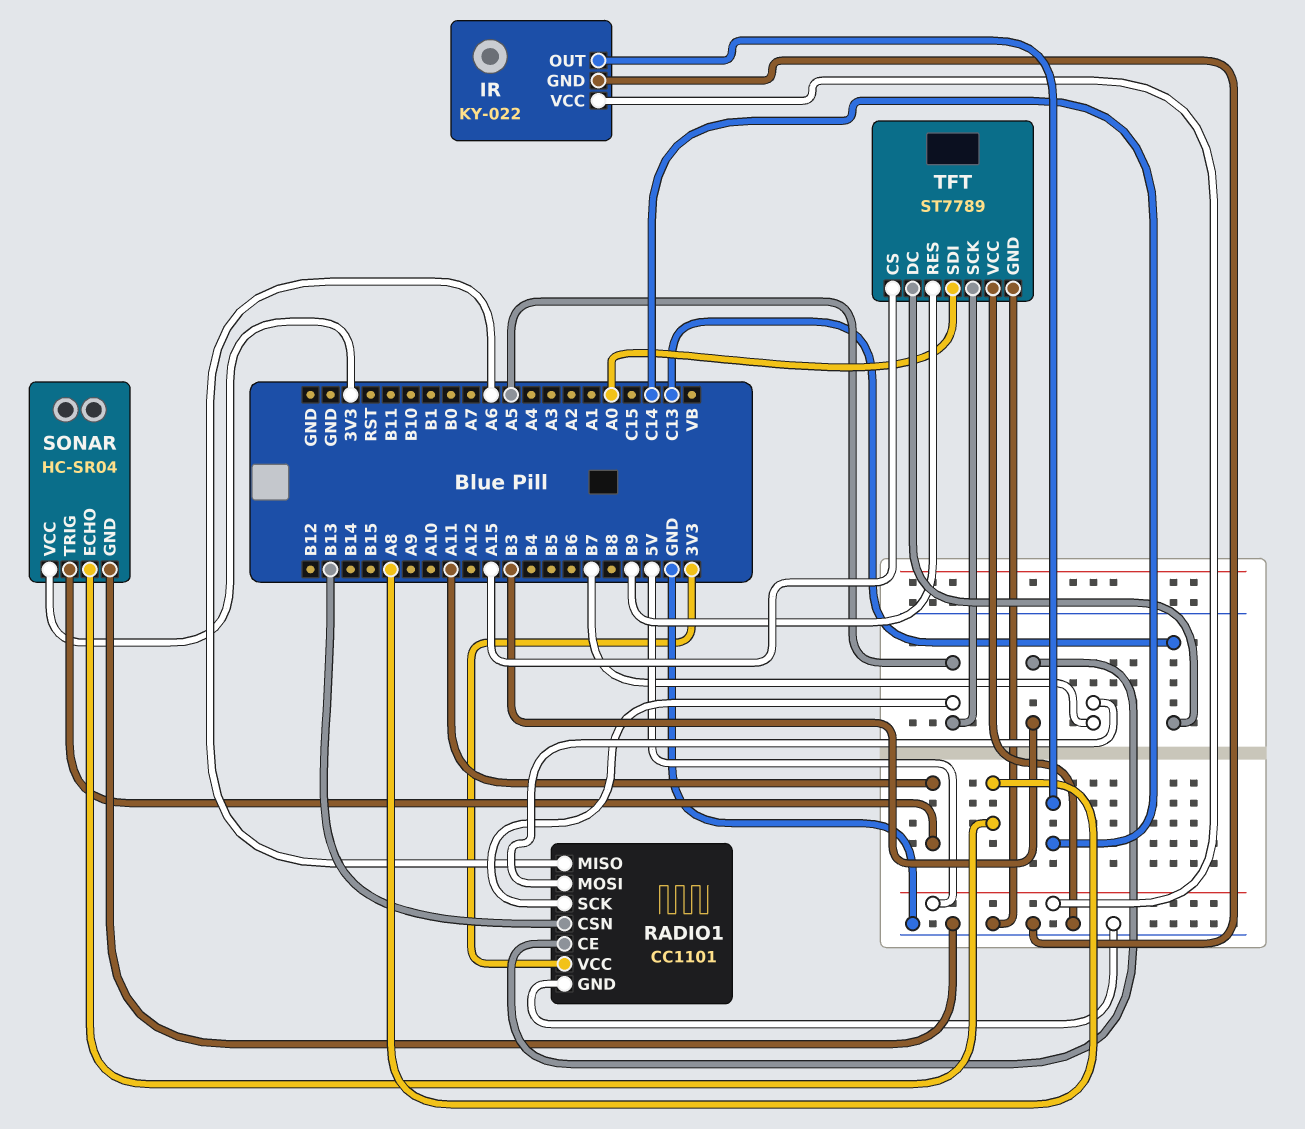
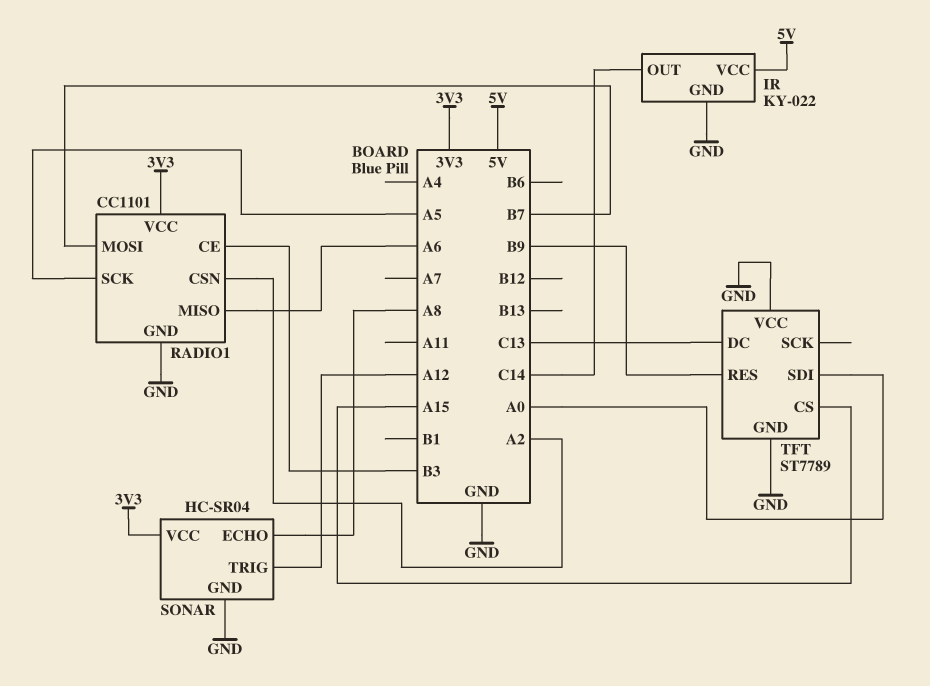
RADIO1 pin CSN: B13 -> A2
SONAR pin TRIG: A11 -> A12
TFT pin SCK: A5 -> none

